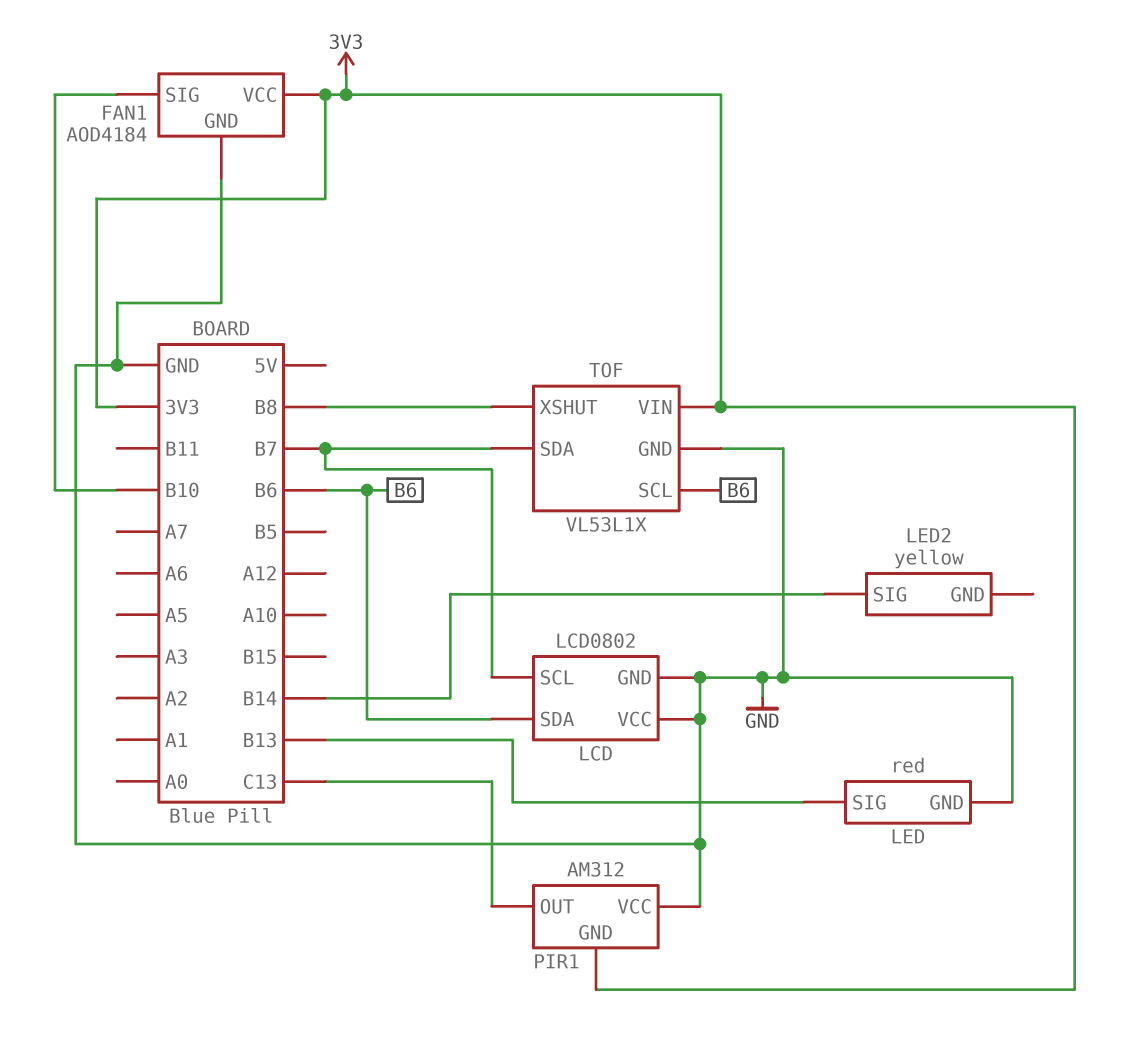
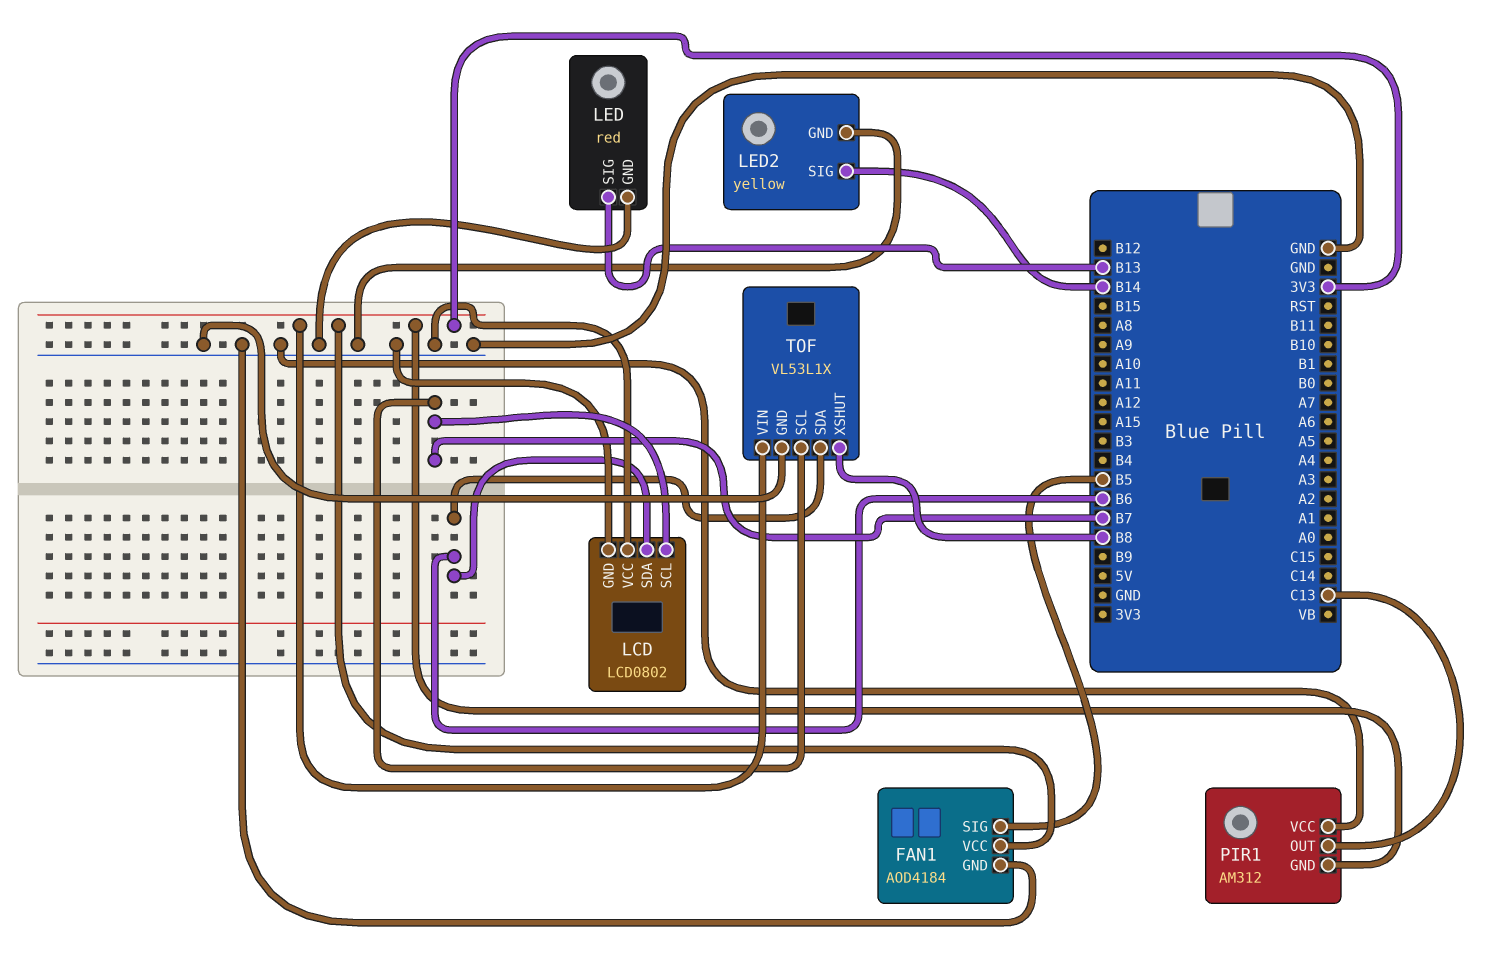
FAN1 pin SIG: B10 -> B5
LED2 pin GND: none -> GND
TOF pin SCL: B6 -> B7
TOF pin SDA: B7 -> B6

